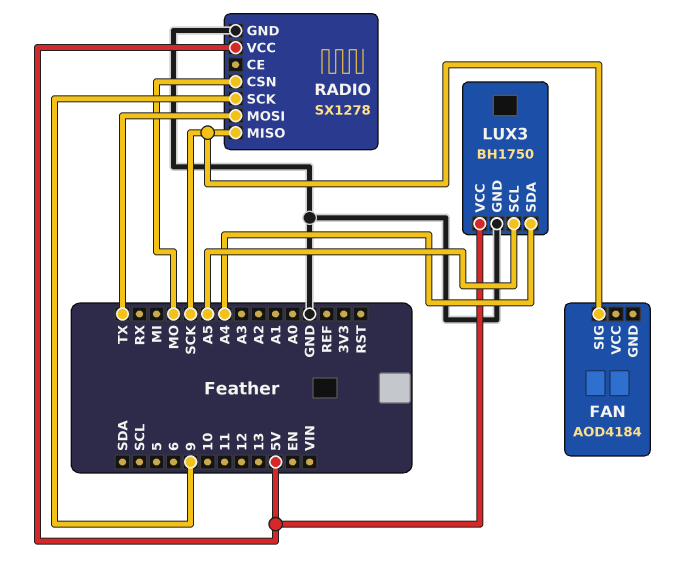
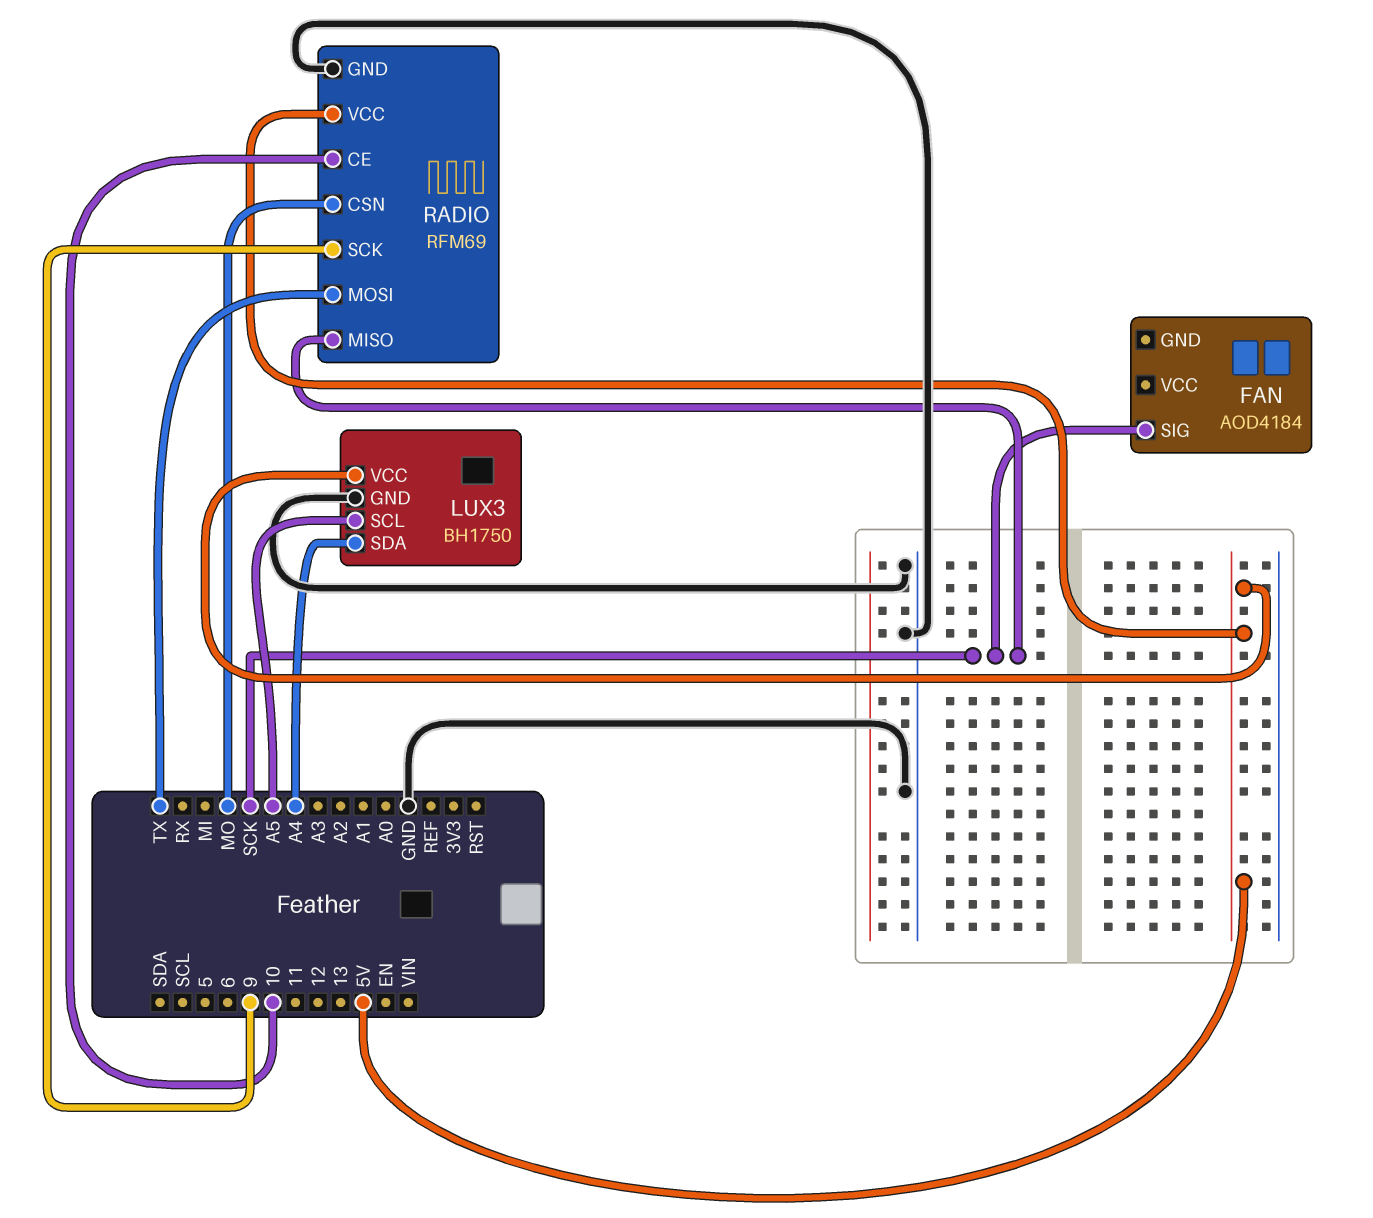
RADIO: SX1278 -> RFM69
RADIO pin CE: none -> 10

